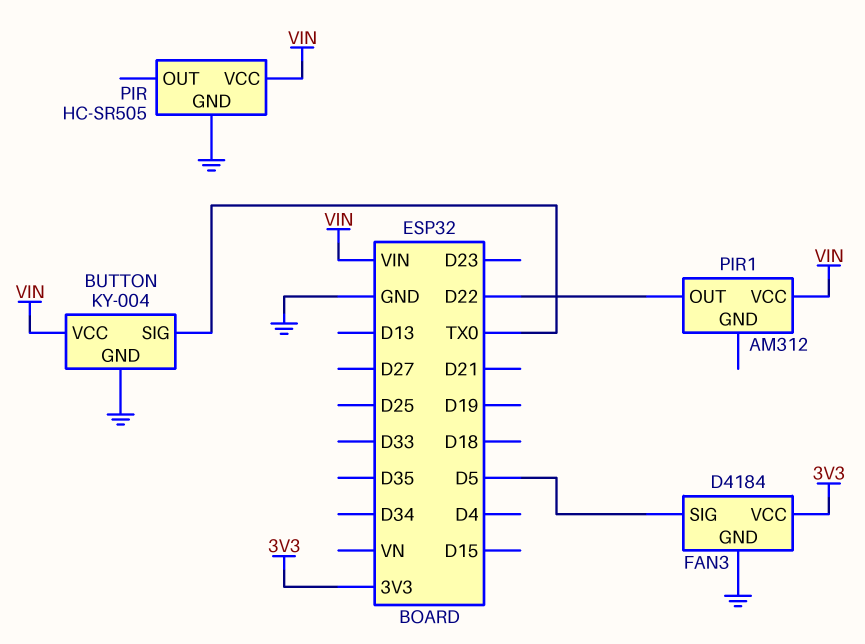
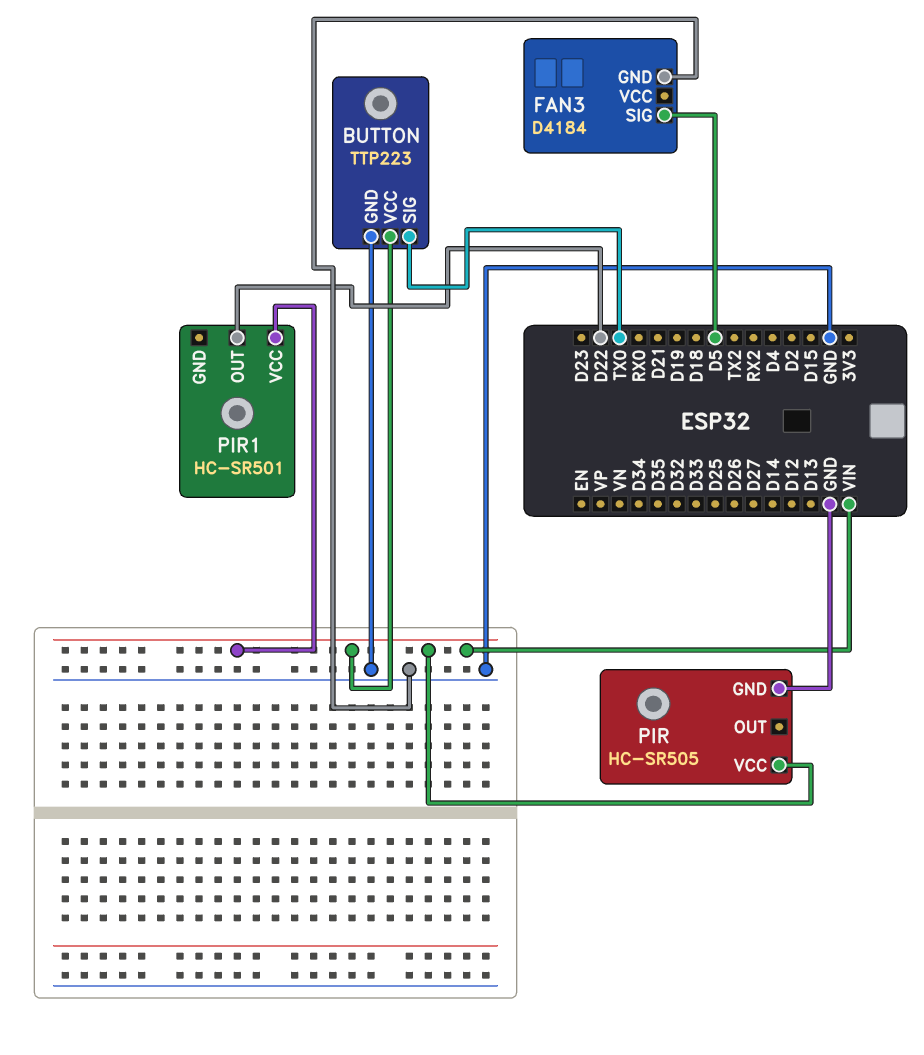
BUTTON: KY-004 -> TTP223
FAN3 pin VCC: 3V3 -> none
PIR1: AM312 -> HC-SR501

